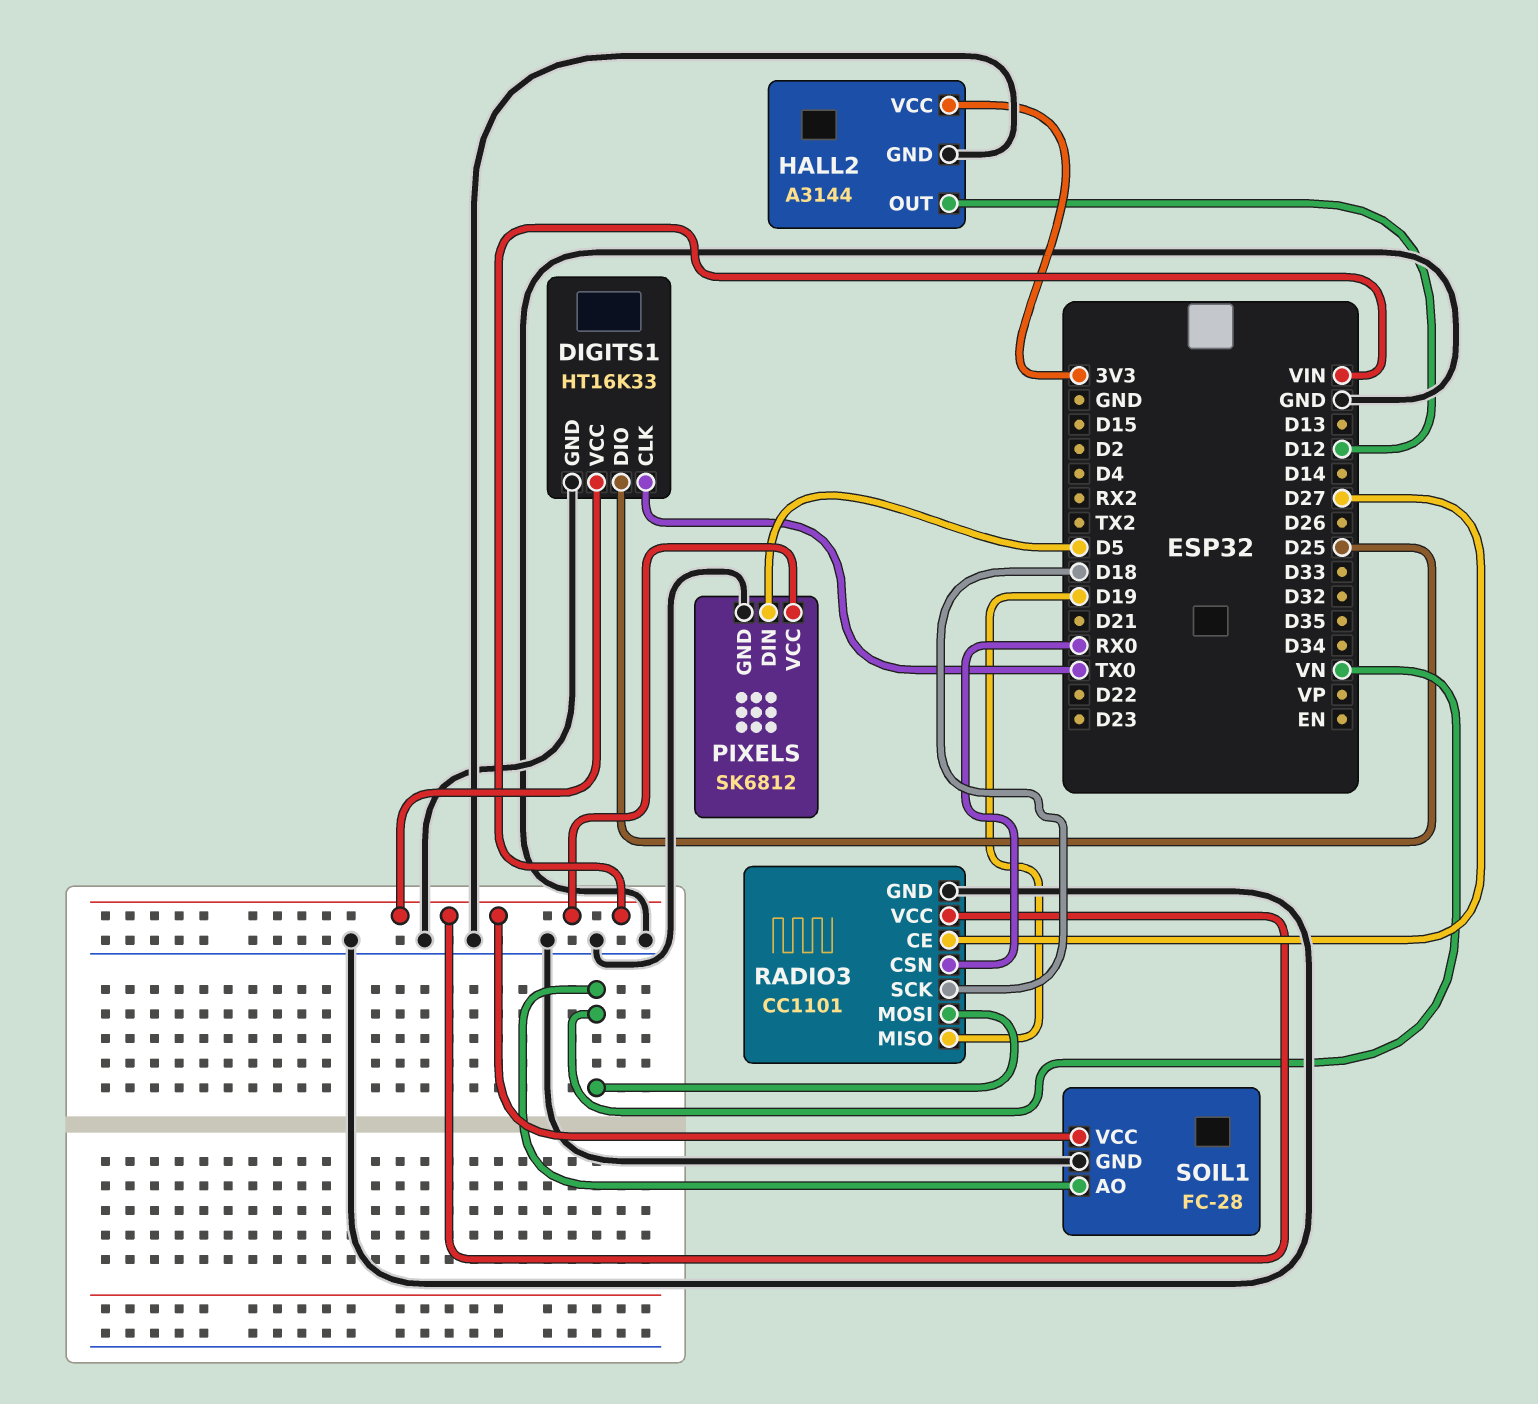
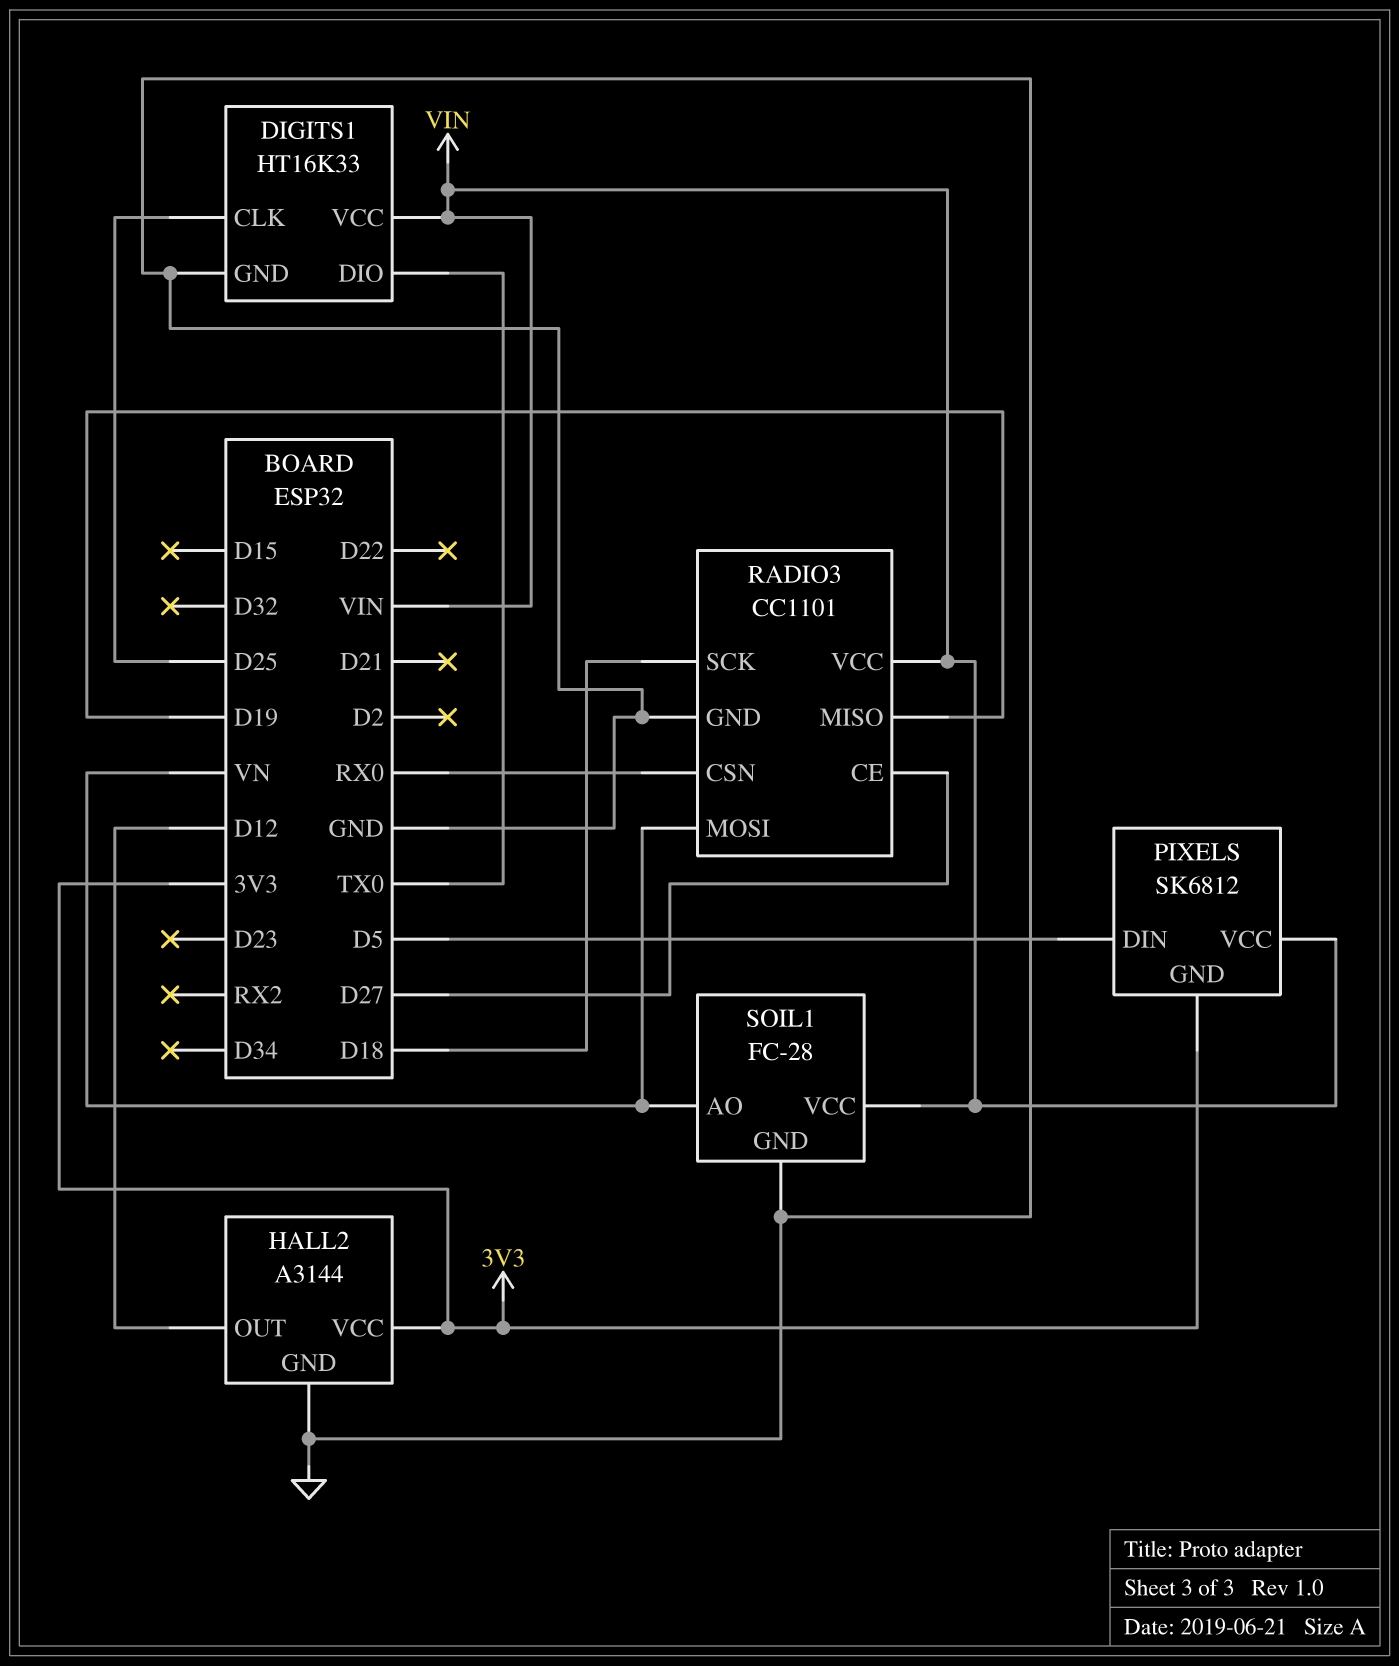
DIGITS1 pin CLK: TX0 -> D25
DIGITS1 pin DIO: D25 -> TX0
PIXELS pin GND: GND -> 3V3

